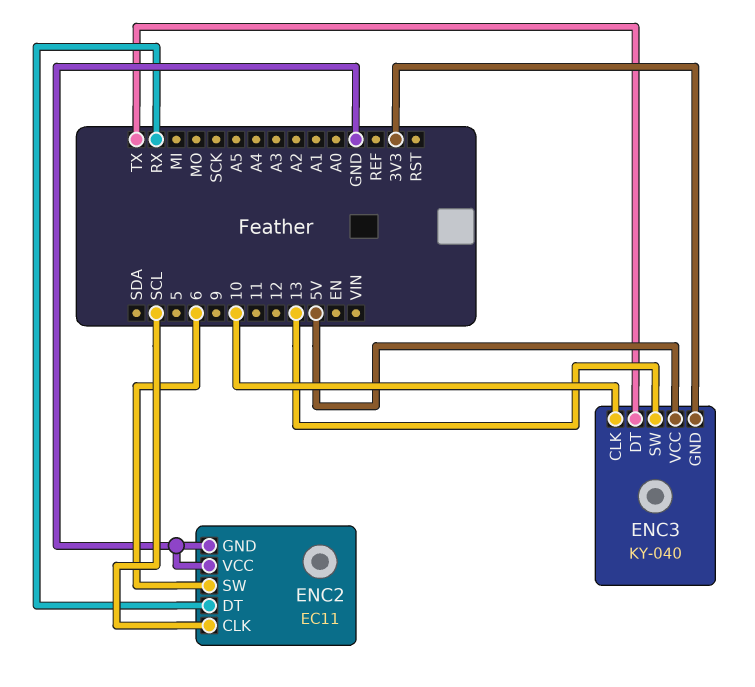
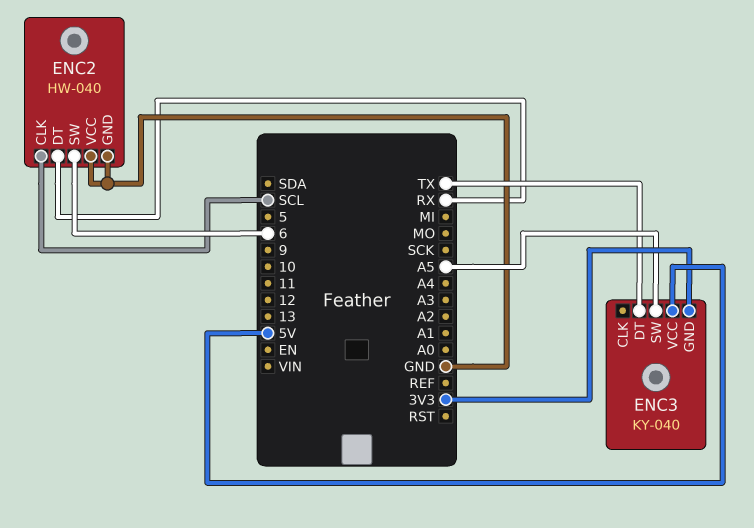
ENC2: EC11 -> HW-040
ENC3 pin CLK: 10 -> none
ENC3 pin SW: 13 -> A5

